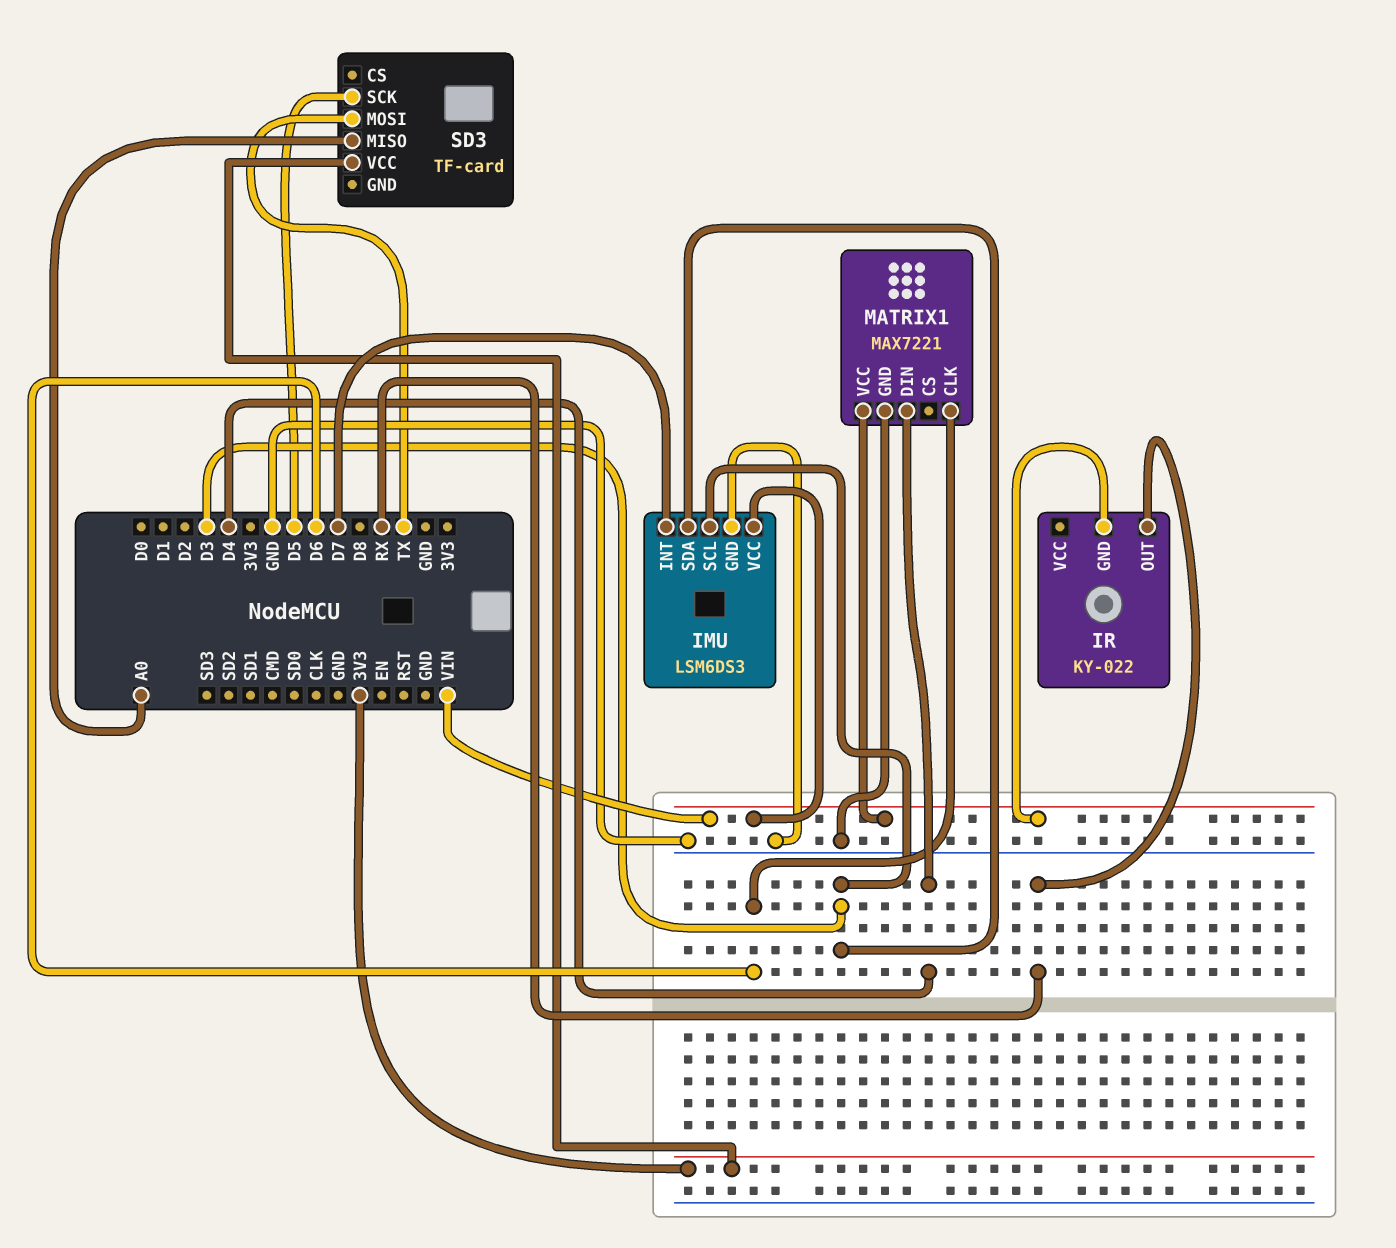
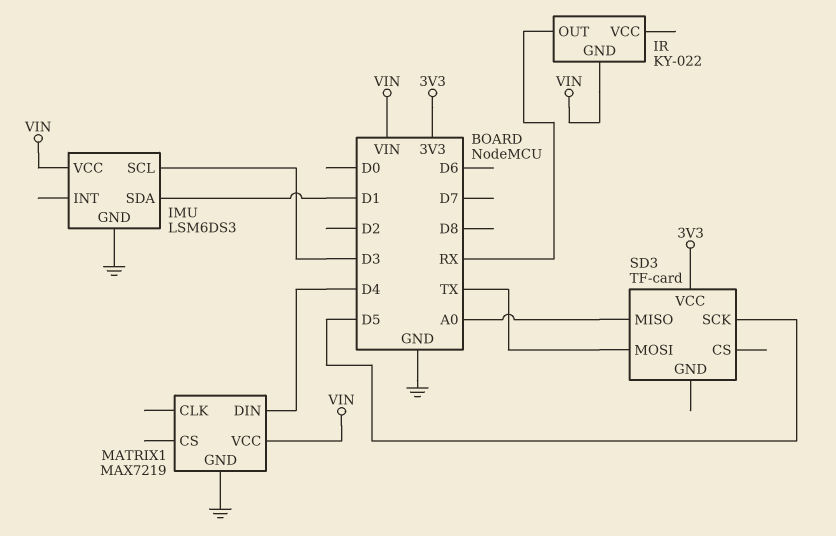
IMU pin INT: D7 -> none
IMU pin SDA: D3 -> D1
MATRIX1: MAX7221 -> MAX7219
MATRIX1 pin CLK: D6 -> none

